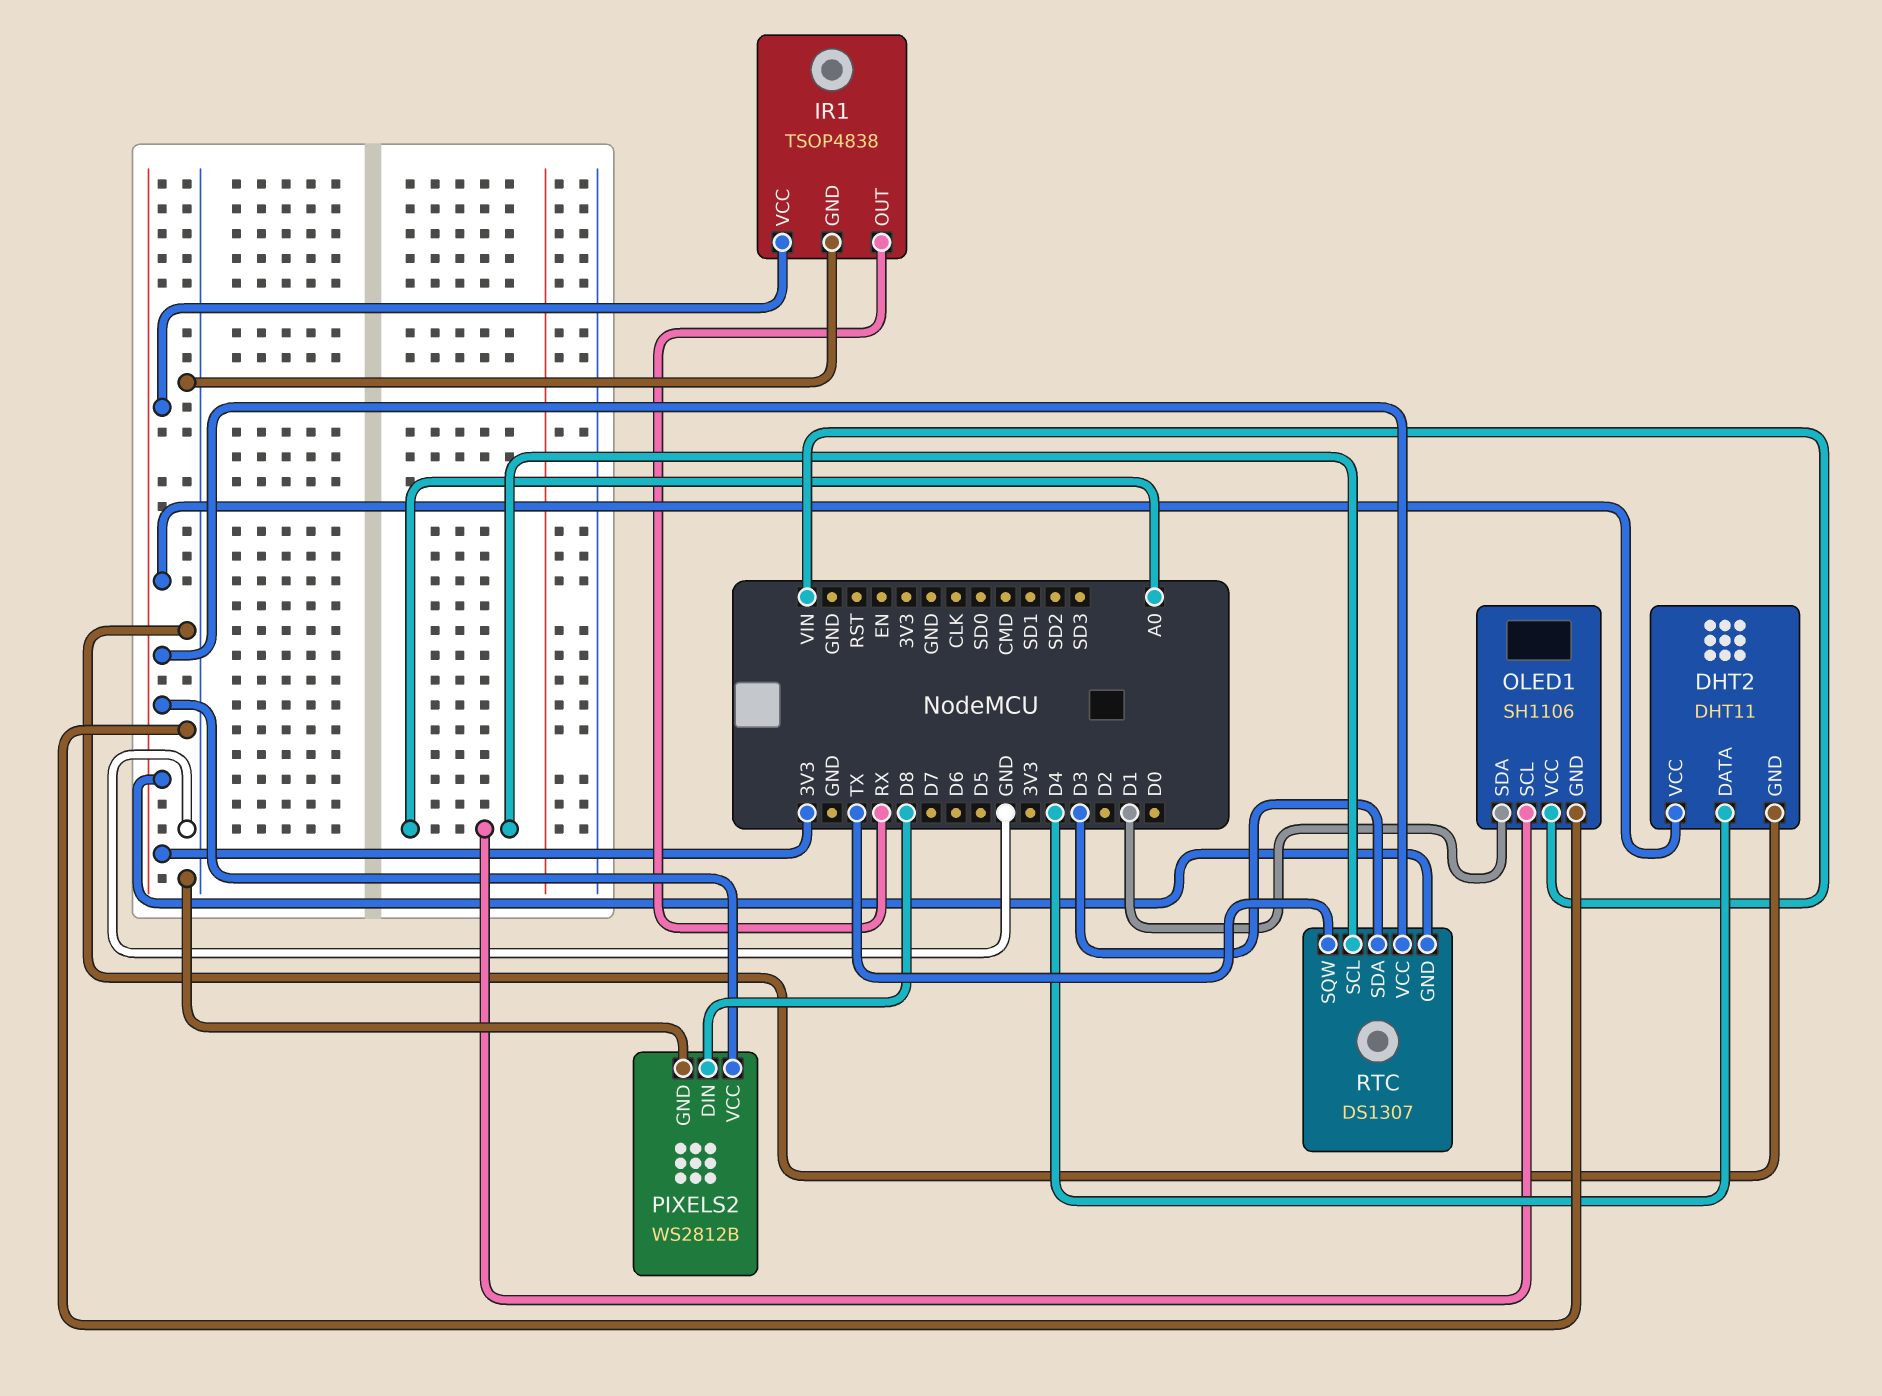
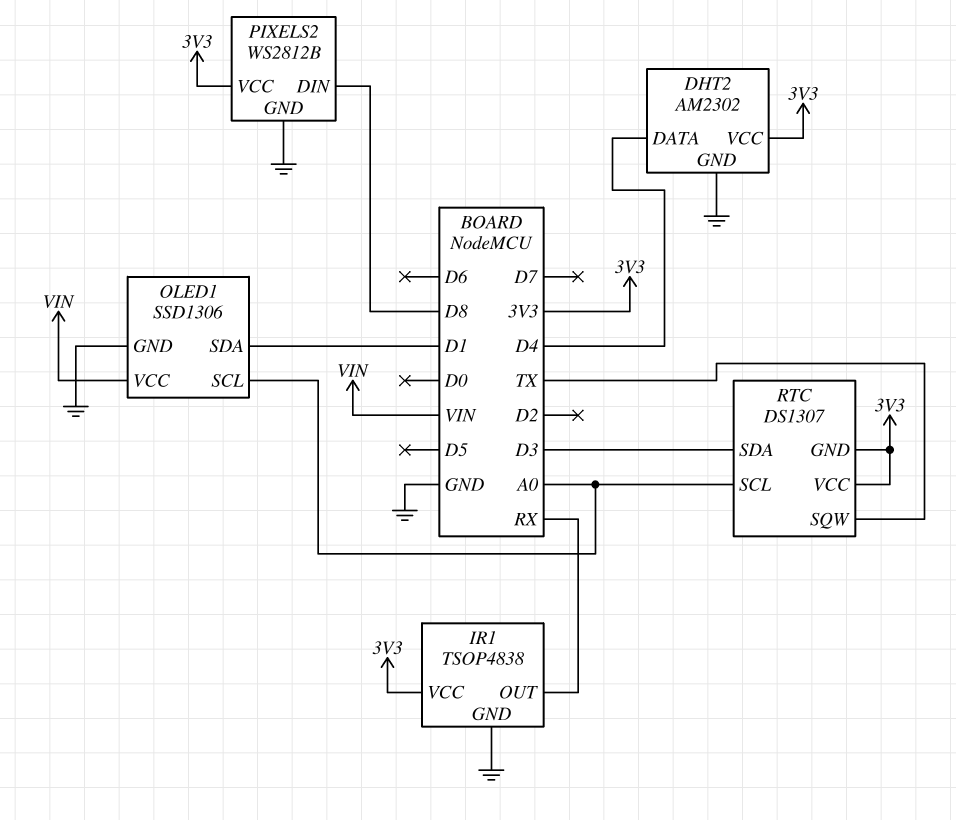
DHT2: DHT11 -> AM2302
OLED1: SH1106 -> SSD1306

